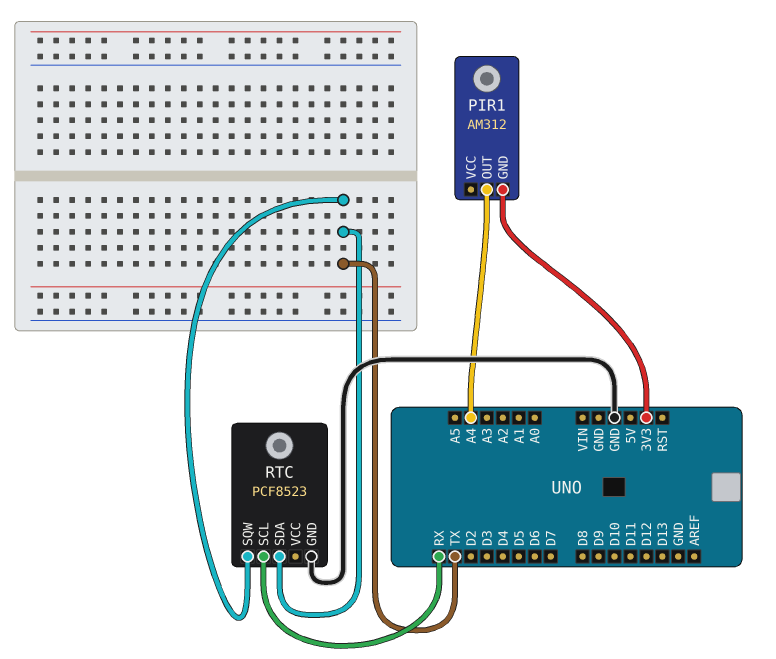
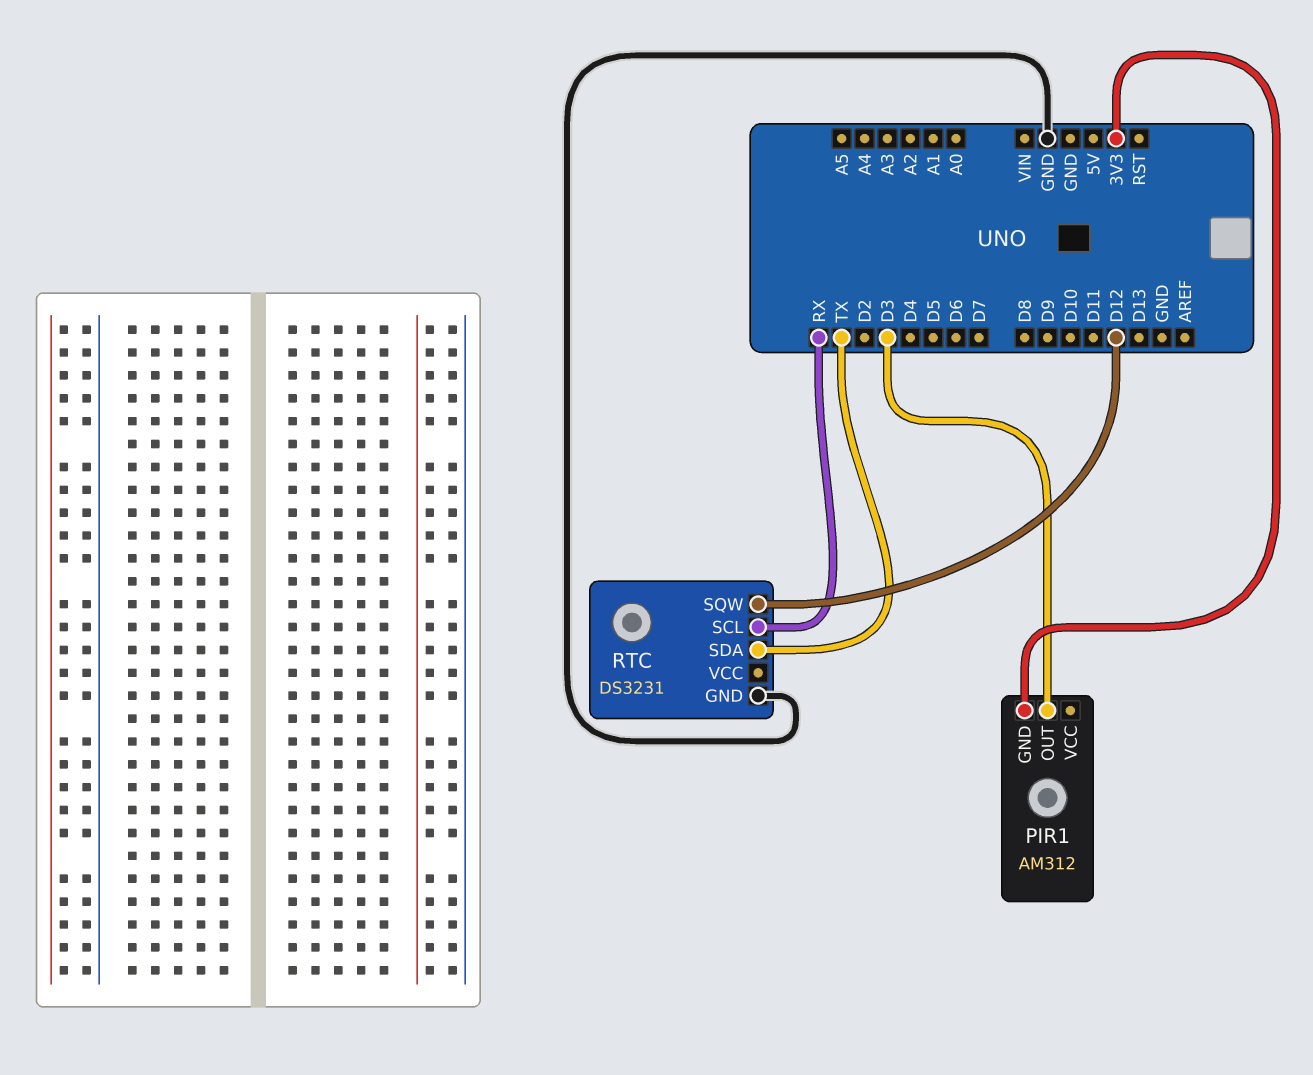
PIR1 pin OUT: A4 -> D3
RTC: PCF8523 -> DS3231
RTC pin SQW: TX -> D12

